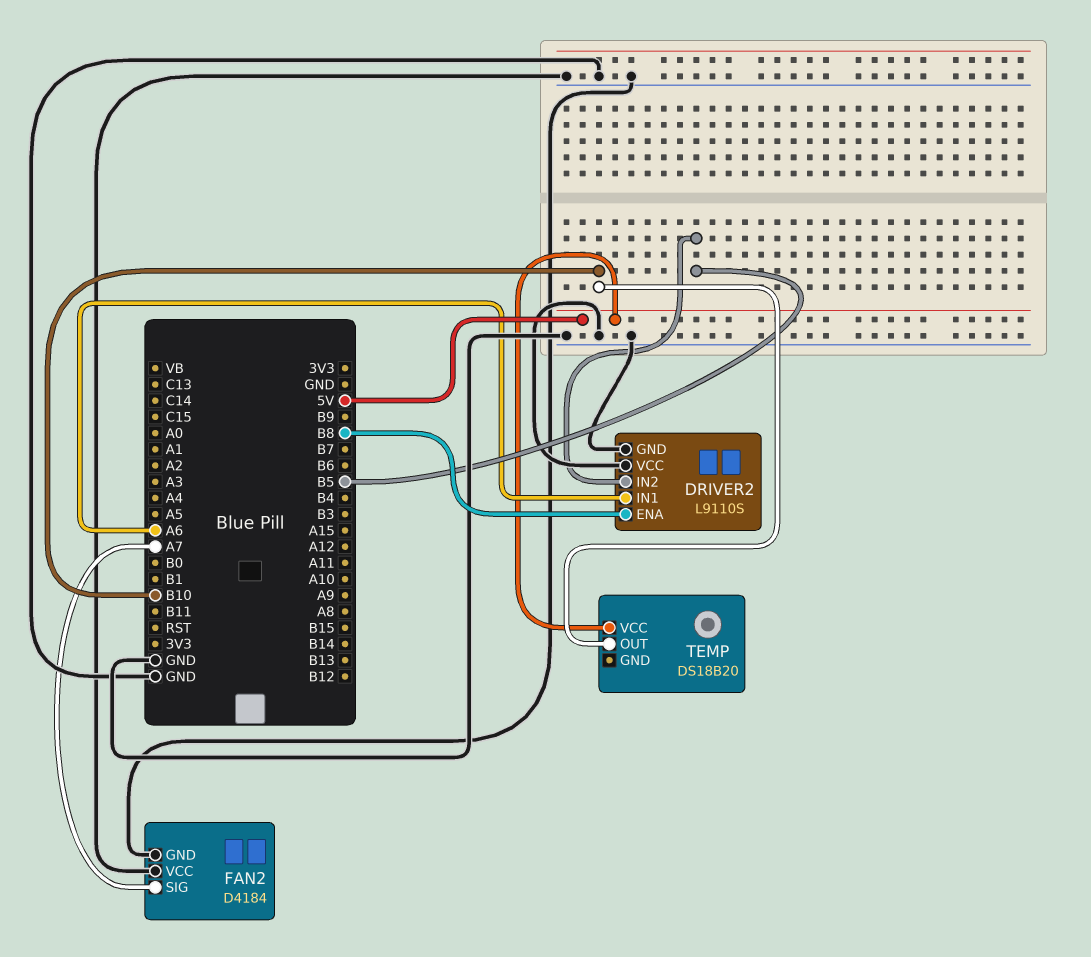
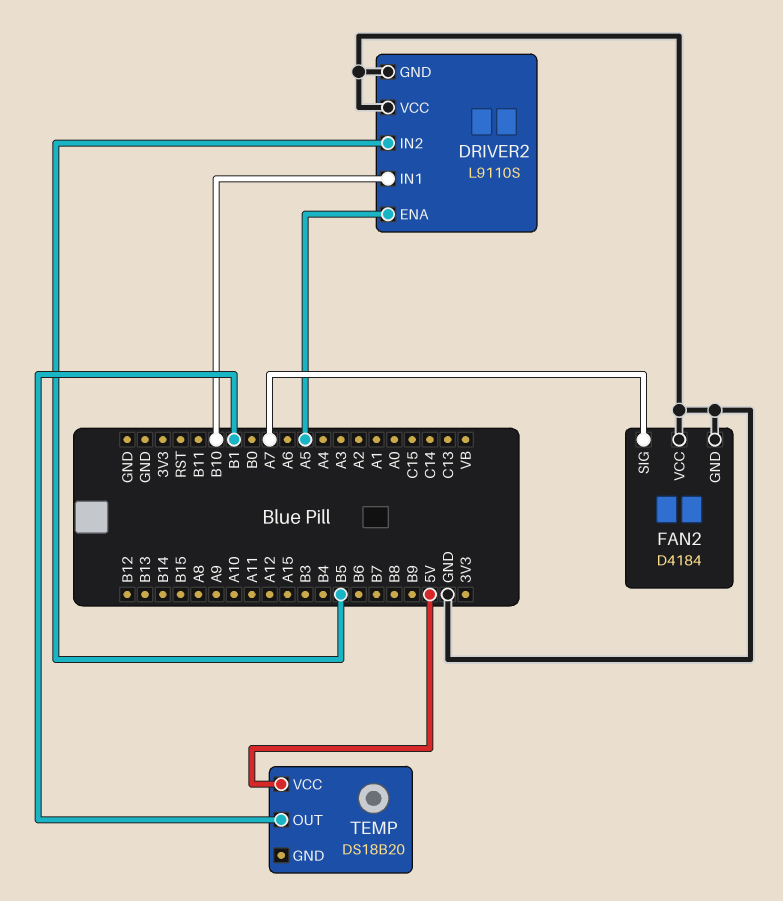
DRIVER2 pin ENA: B8 -> A5
DRIVER2 pin IN1: A6 -> B10
TEMP pin OUT: B10 -> B1

